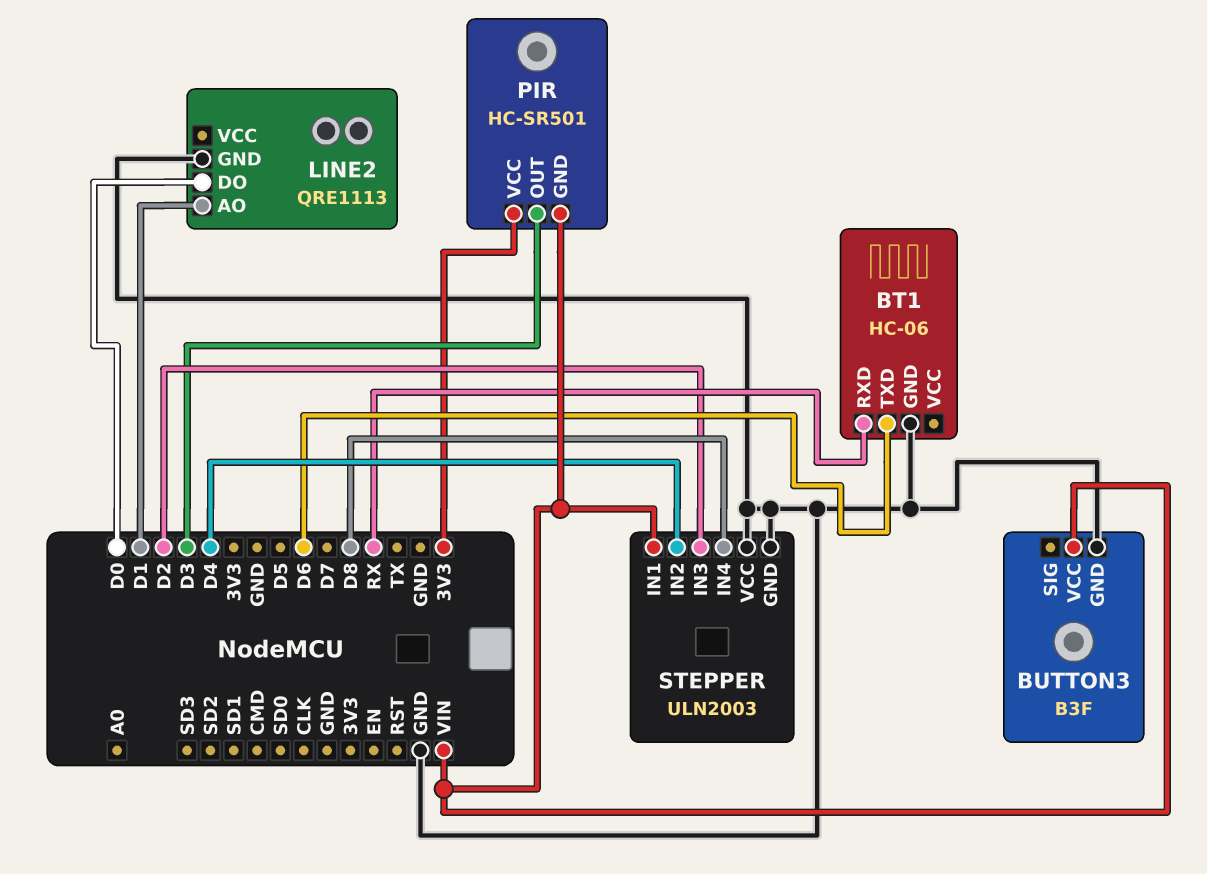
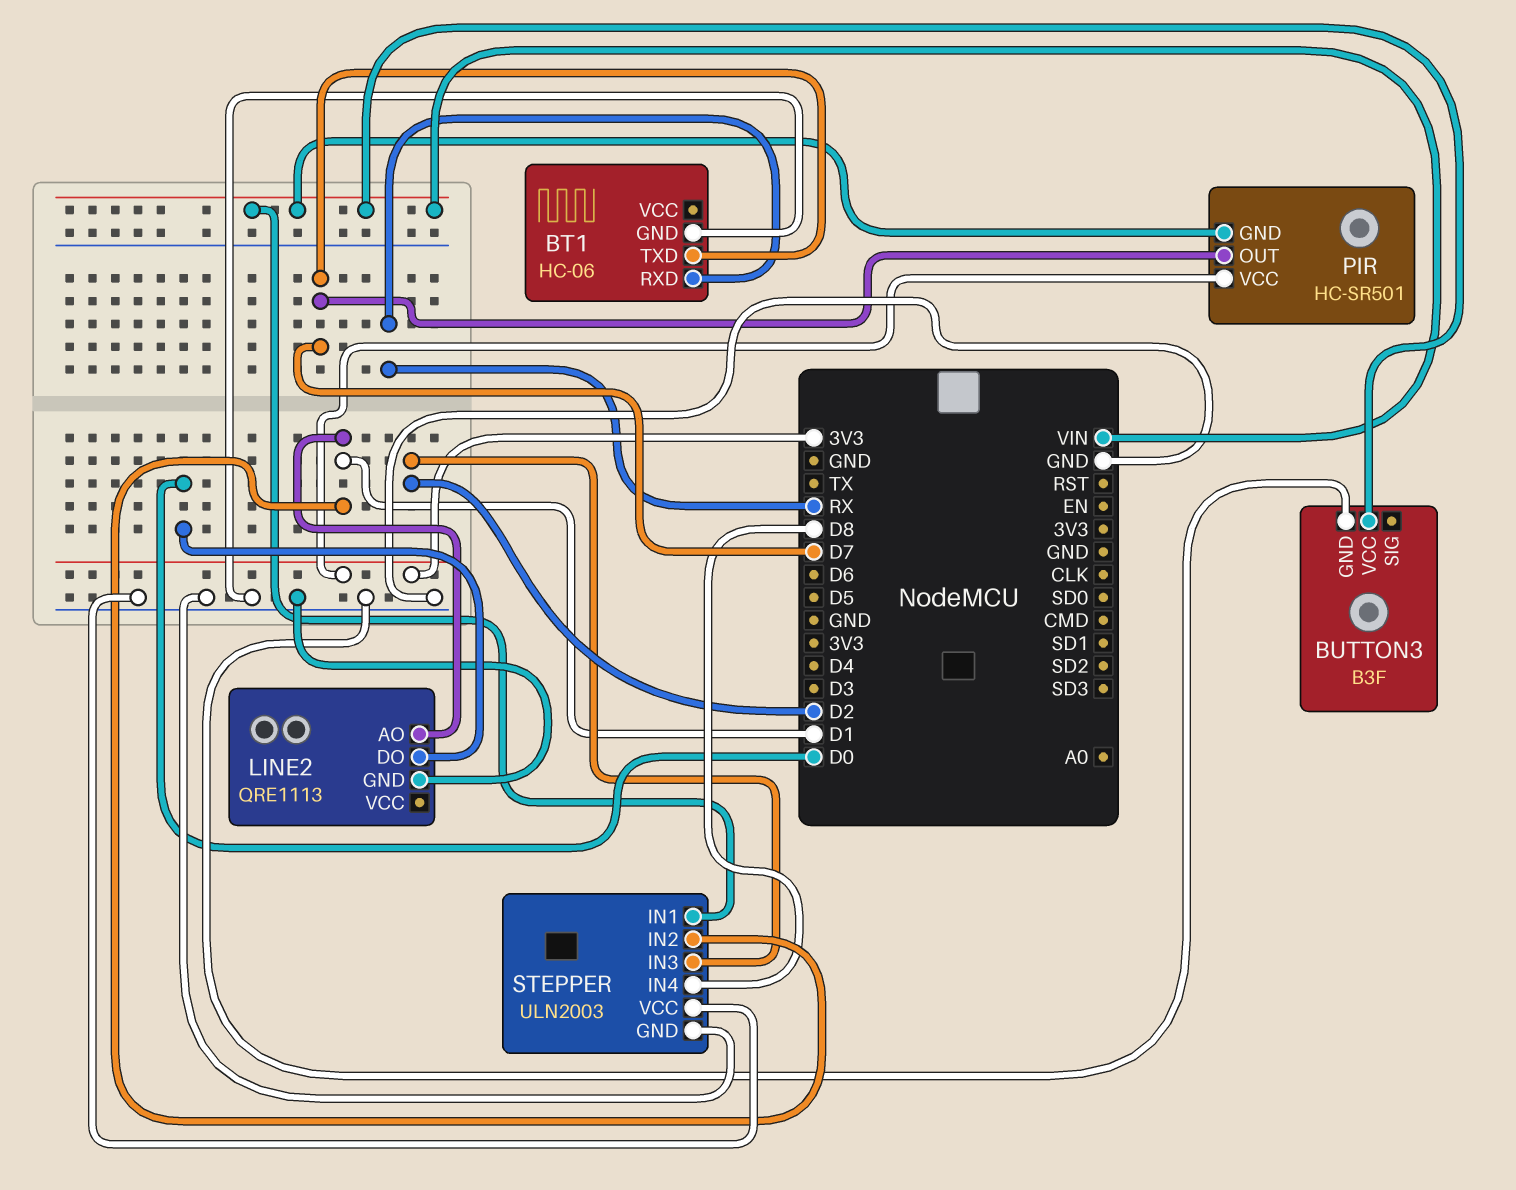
BT1 pin TXD: D6 -> D7
PIR pin OUT: D3 -> D7
STEPPER pin IN2: D4 -> D1

